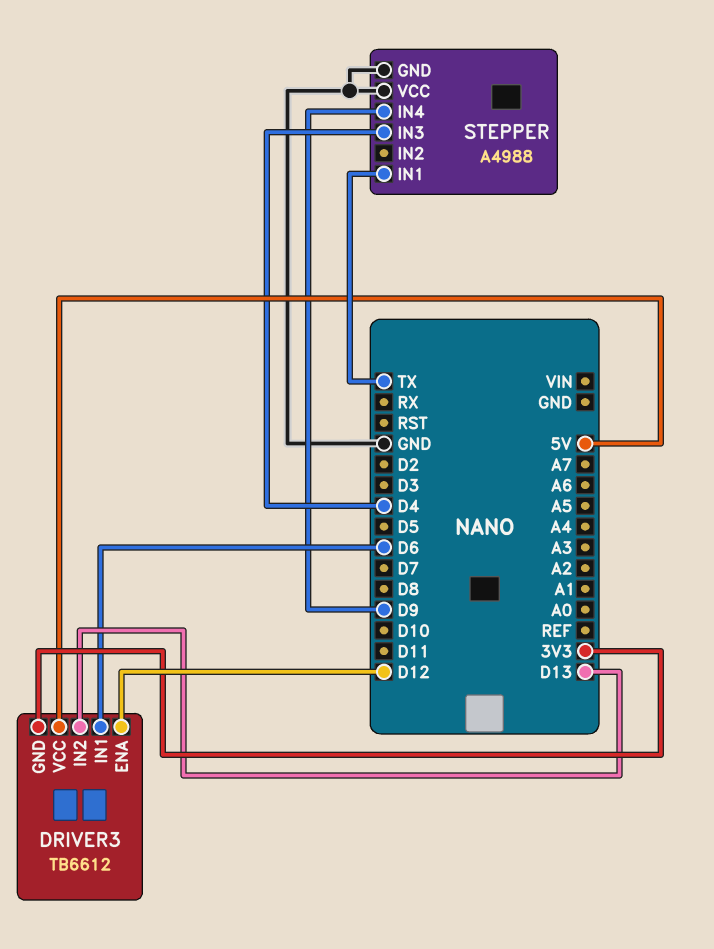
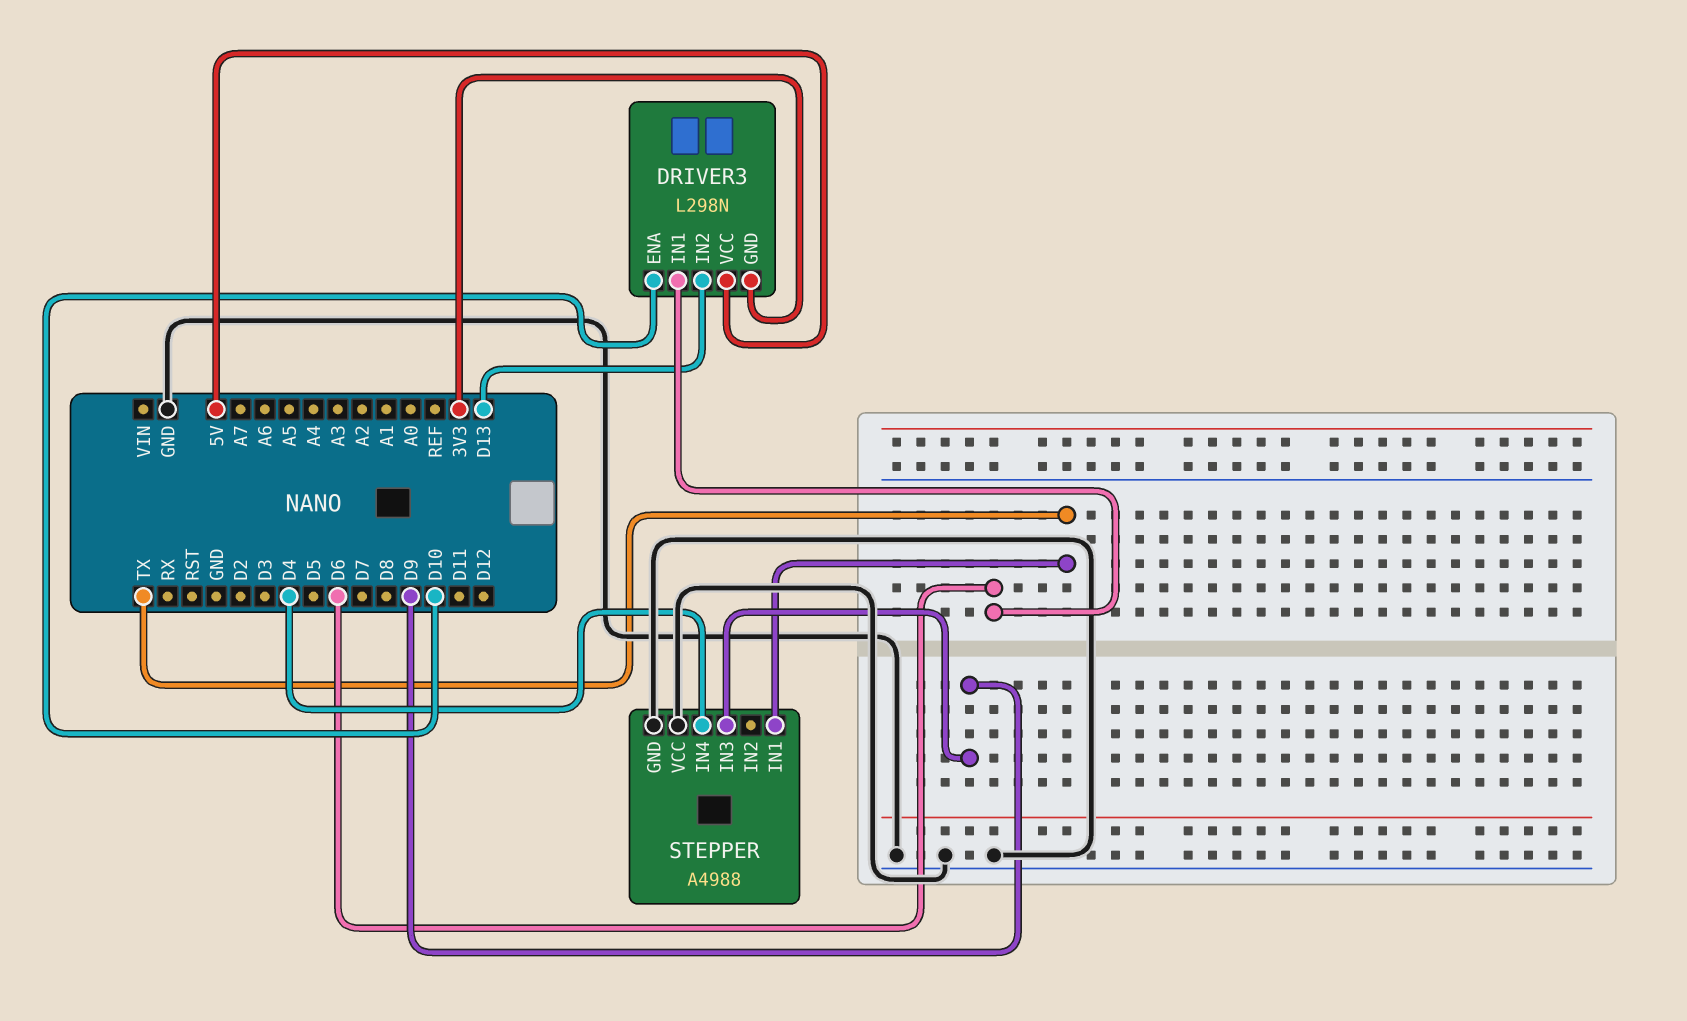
DRIVER3: TB6612 -> L298N
DRIVER3 pin ENA: D12 -> D10
STEPPER pin IN3: D4 -> D9
STEPPER pin IN4: D9 -> D4

